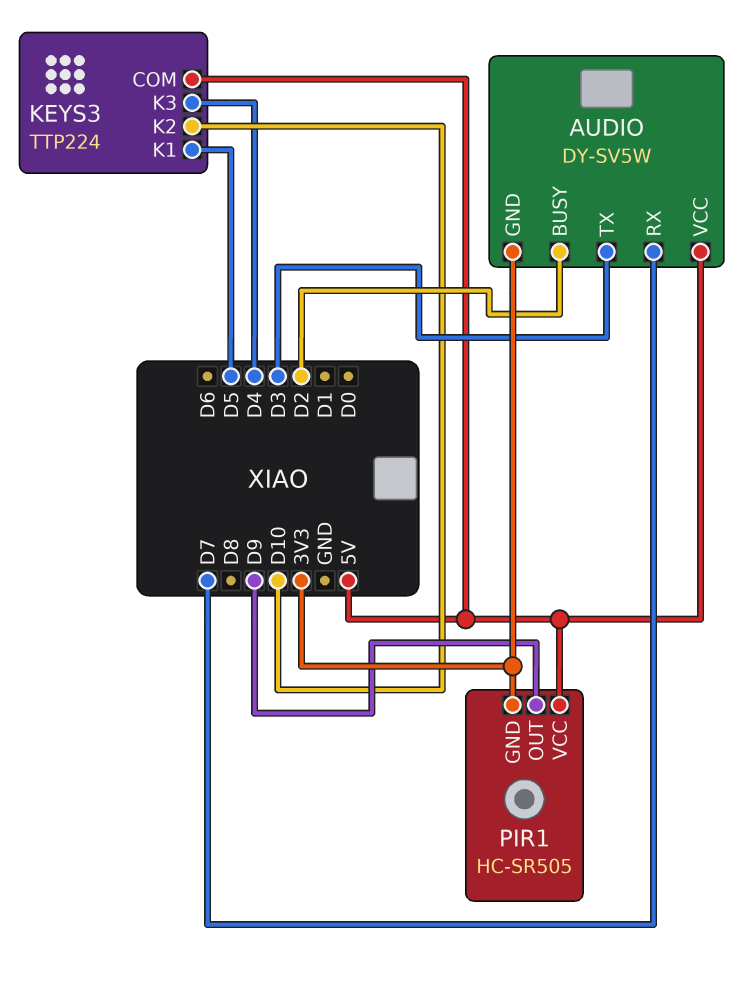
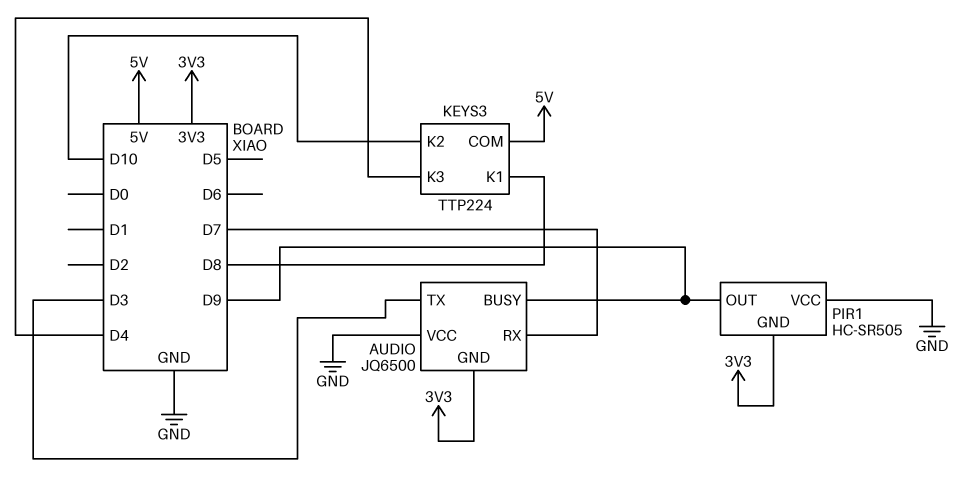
AUDIO: DY-SV5W -> JQ6500
AUDIO pin BUSY: D2 -> D9
AUDIO pin VCC: 5V -> GND
KEYS3 pin K1: D5 -> D8
PIR1 pin VCC: 5V -> GND

